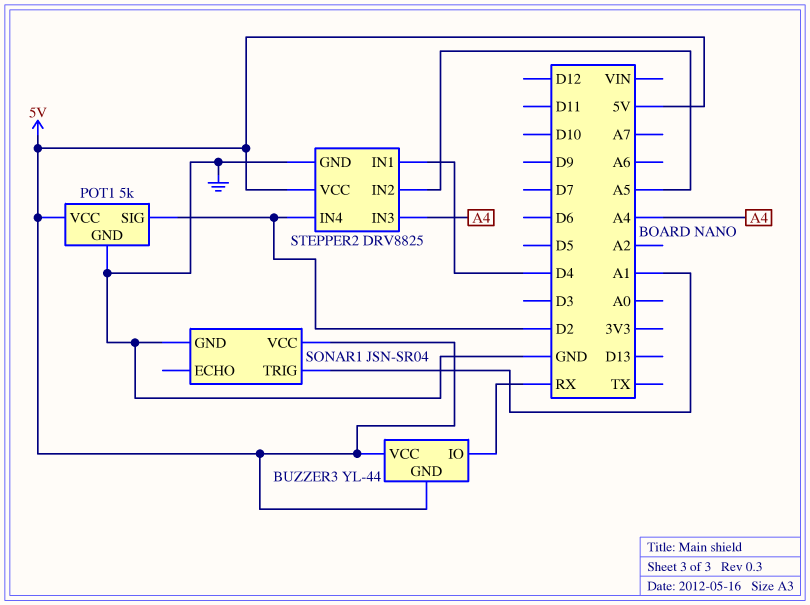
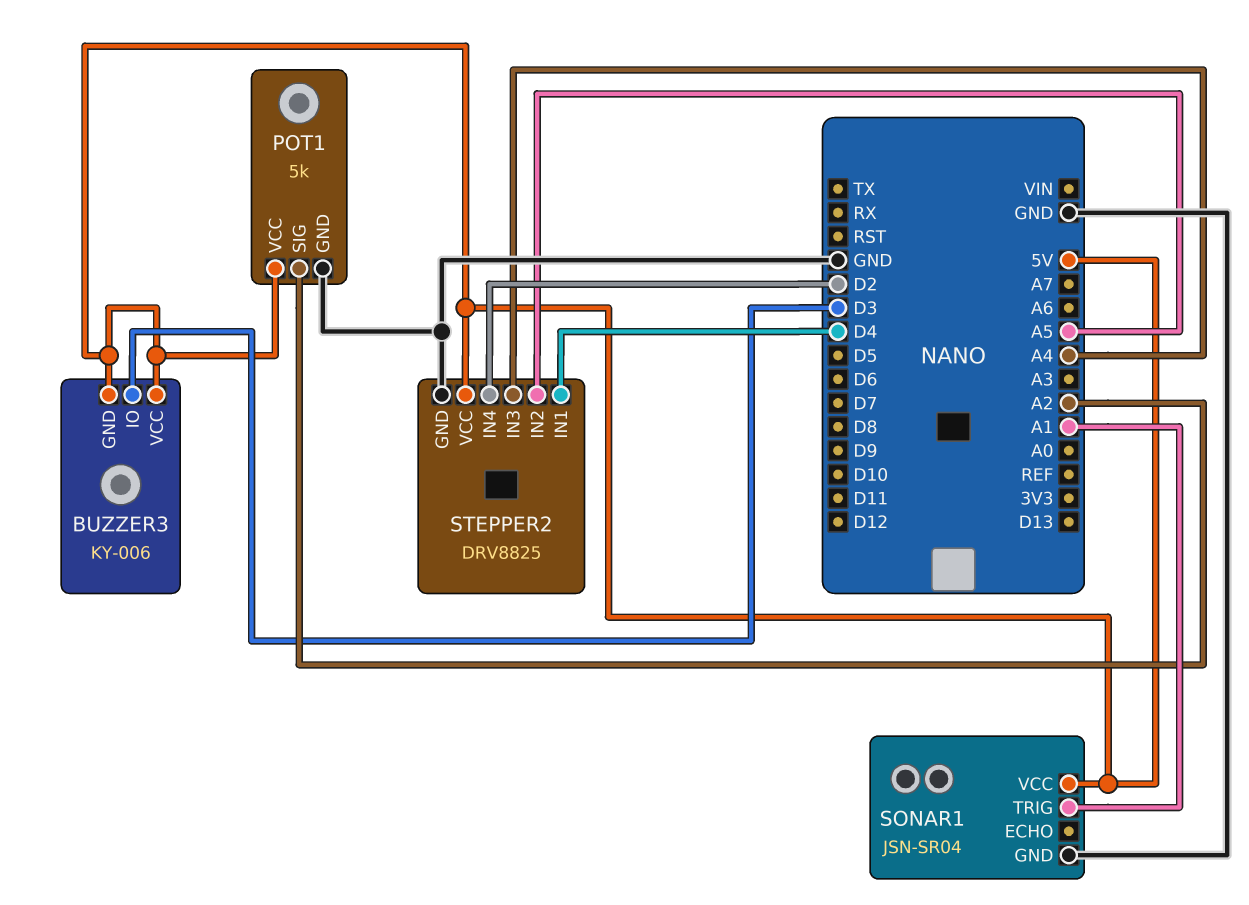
BUZZER3: YL-44 -> KY-006
BUZZER3 pin IO: RX -> D3
POT1 pin SIG: D2 -> A2

